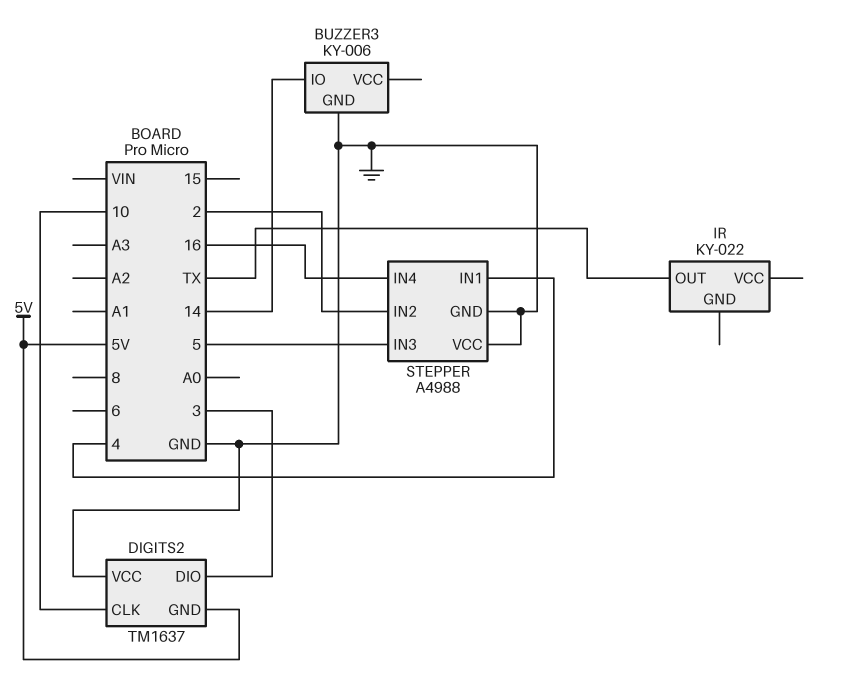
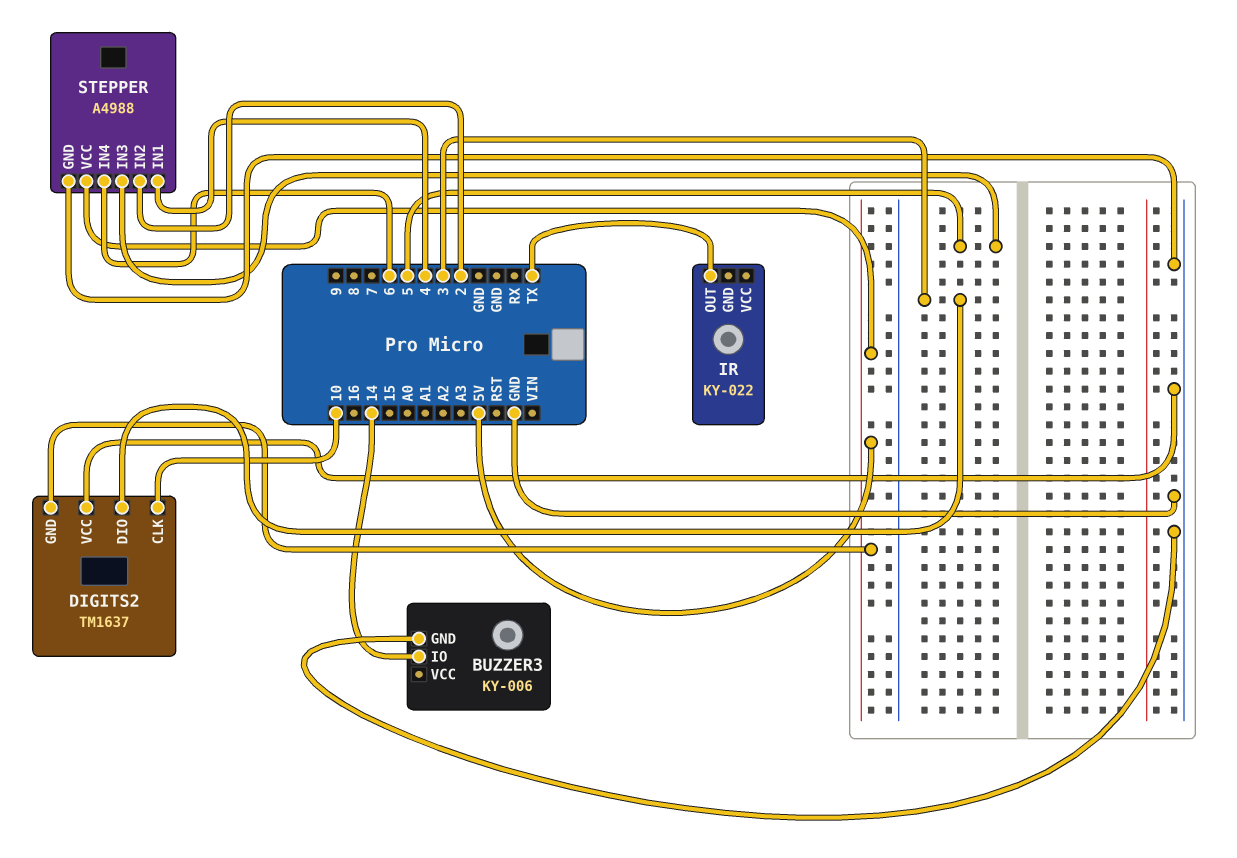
STEPPER pin IN4: 16 -> 6
STEPPER pin VCC: GND -> 5V

